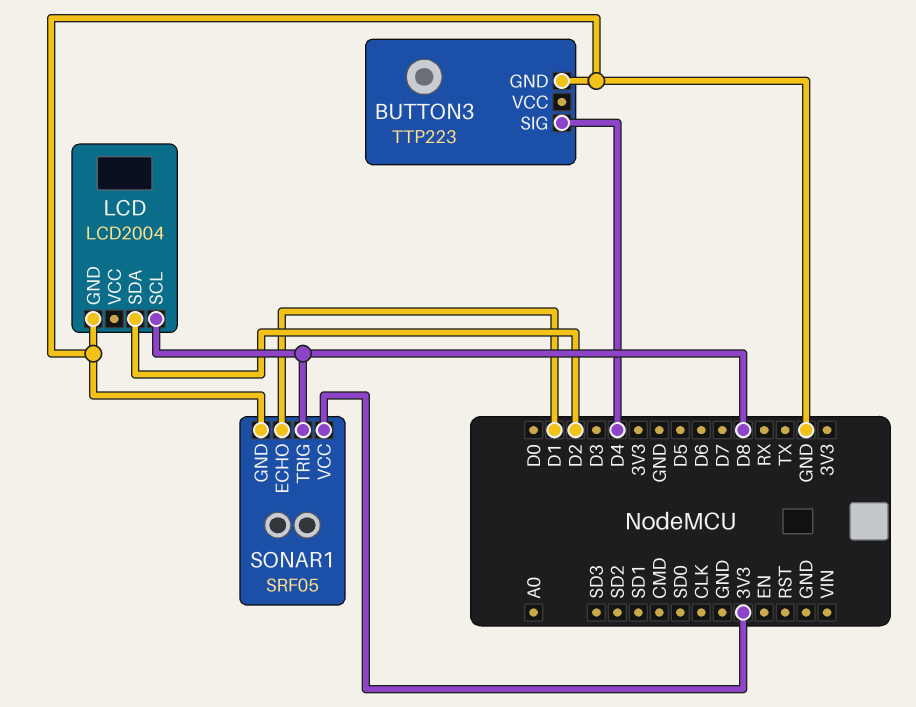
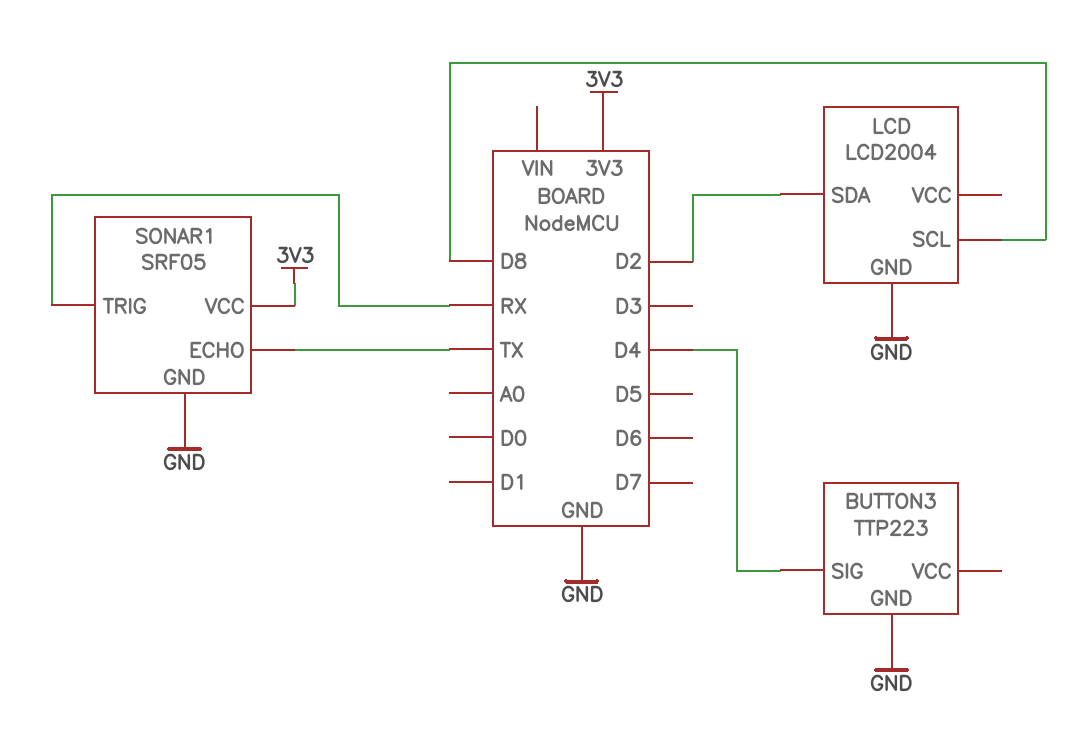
SONAR1 pin ECHO: D1 -> TX
SONAR1 pin TRIG: D8 -> RX

